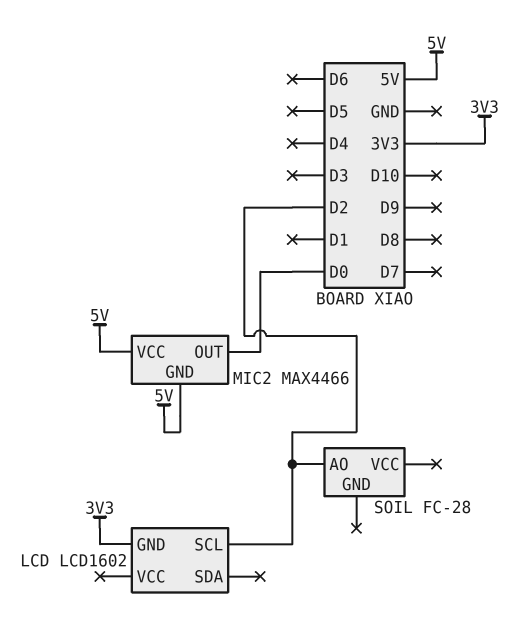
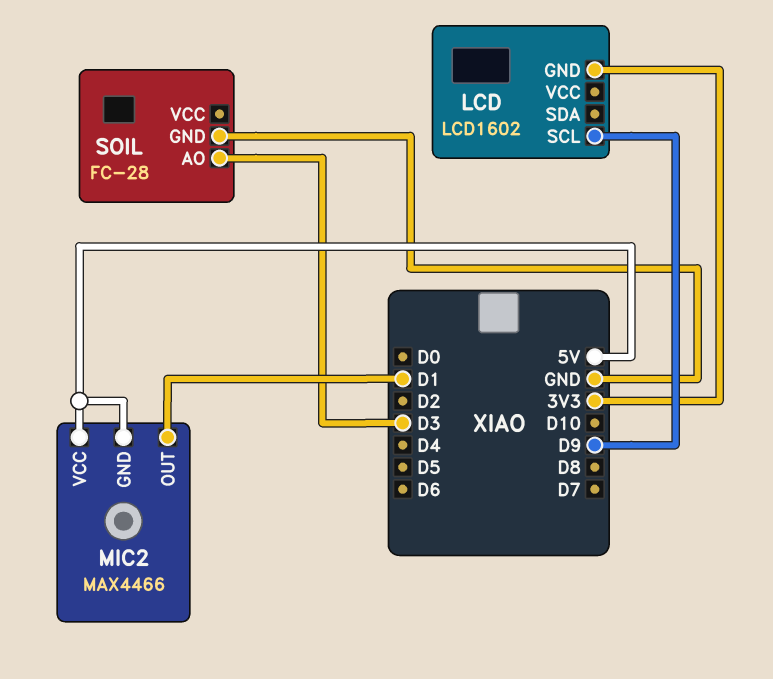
LCD pin SCL: D2 -> D9
MIC2 pin OUT: D0 -> D1
SOIL pin AO: D2 -> D3
SOIL pin GND: none -> GND

